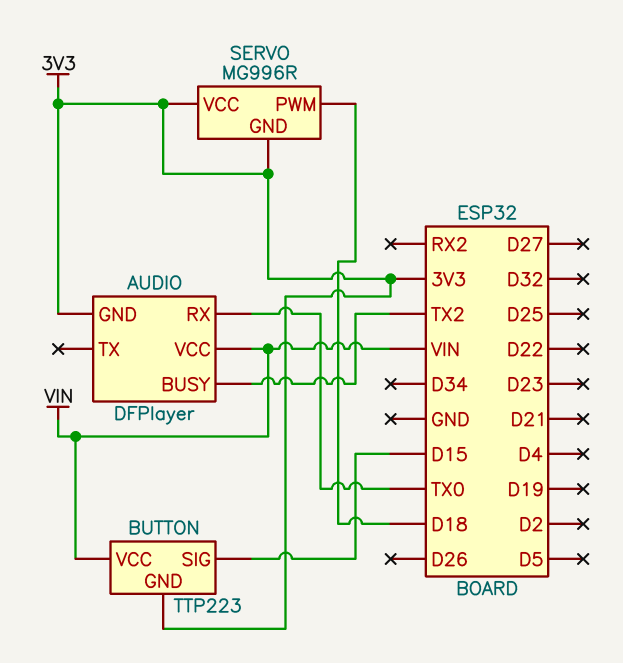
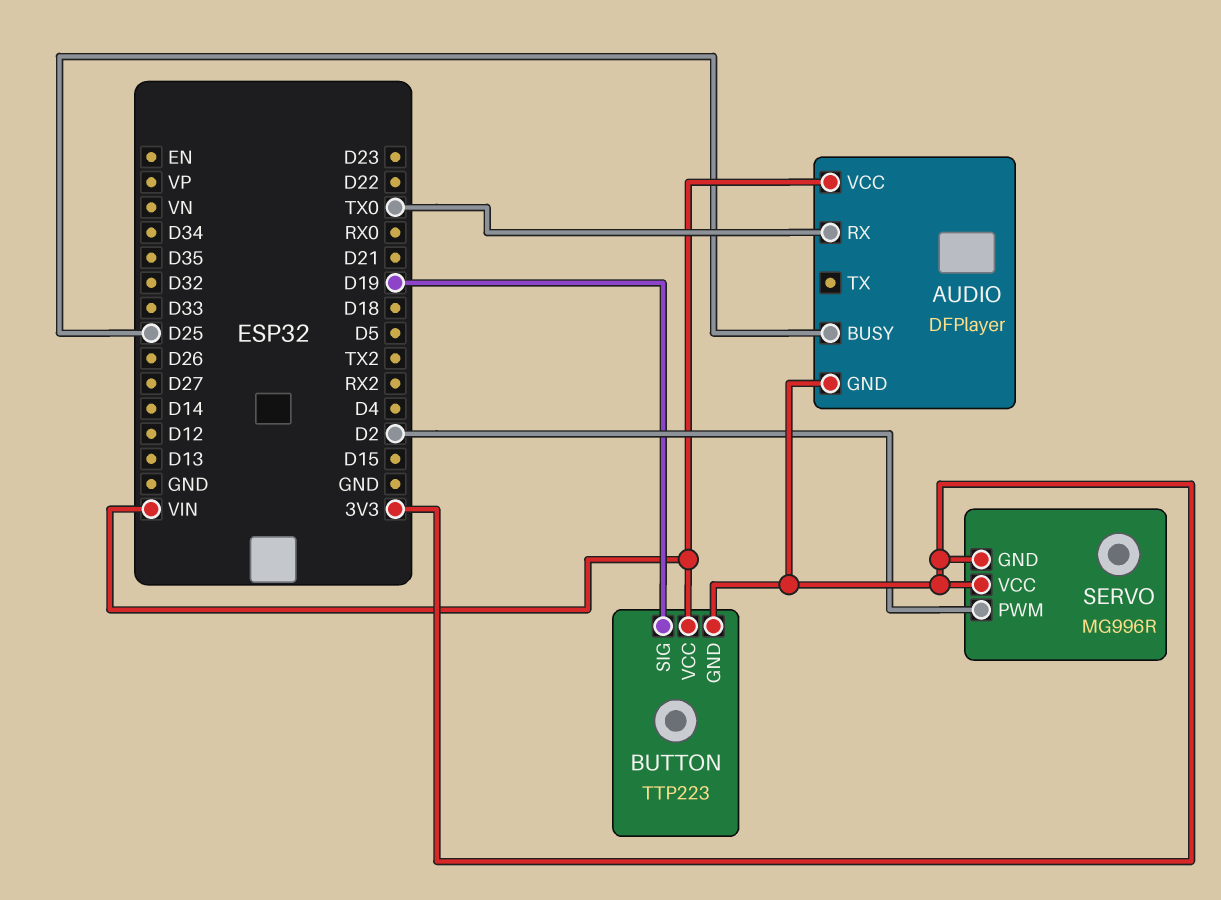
AUDIO pin BUSY: TX2 -> D25
BUTTON pin SIG: D15 -> D19
SERVO pin PWM: D18 -> D2

